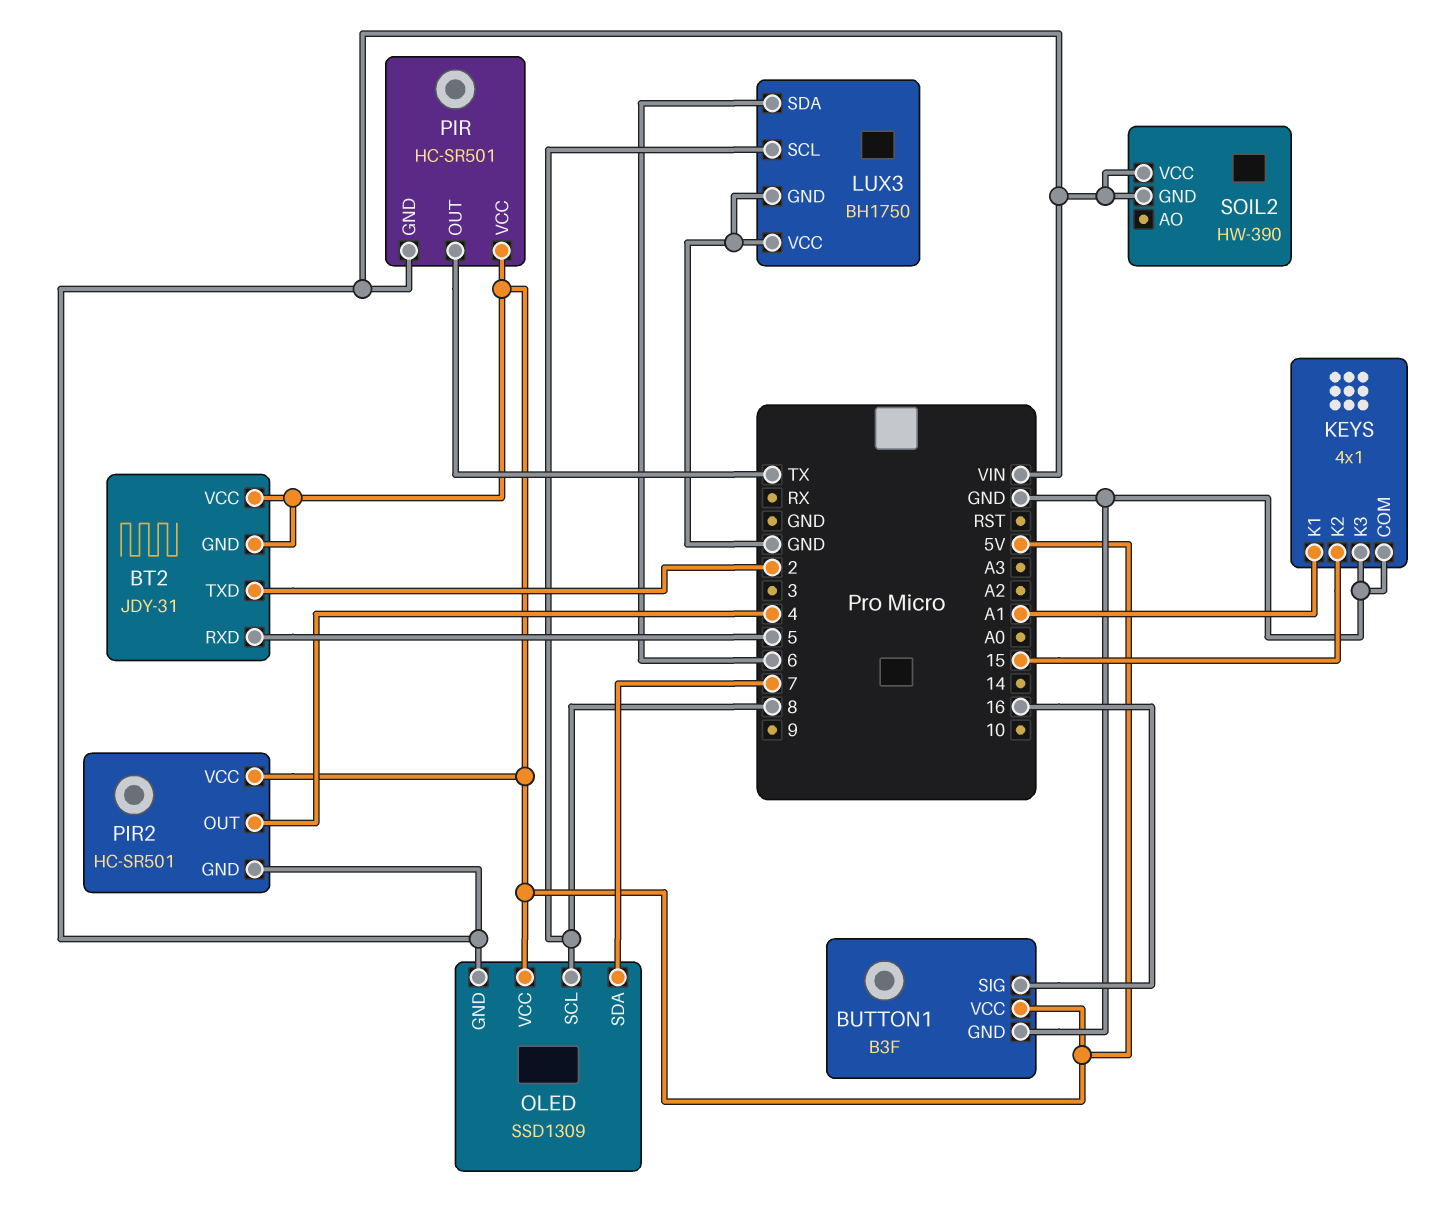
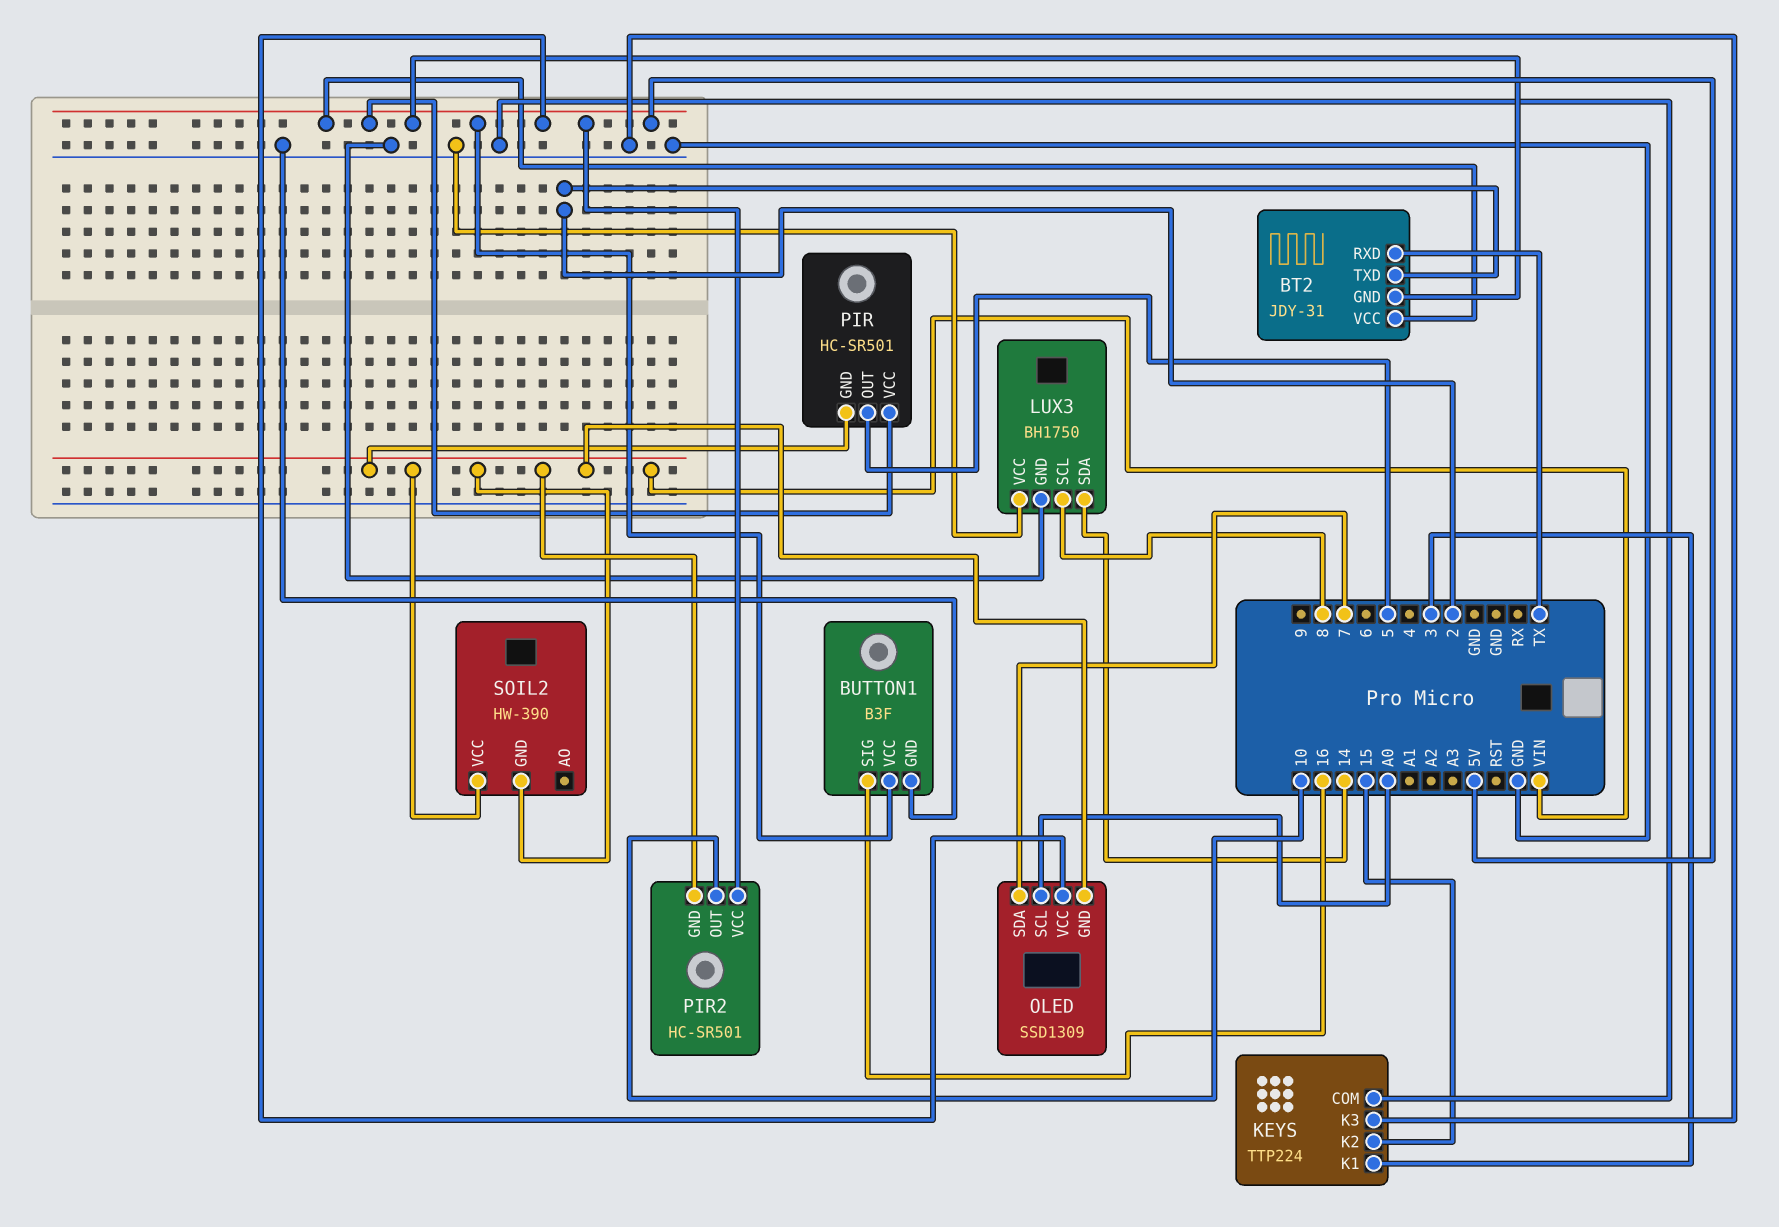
BT2 pin RXD: 5 -> TX
KEYS: 4x1 -> TTP224
KEYS pin K1: A1 -> 3
LUX3 pin SDA: 6 -> 14
OLED pin SCL: 8 -> A0
PIR pin OUT: TX -> 5
PIR2 pin OUT: 4 -> 10

